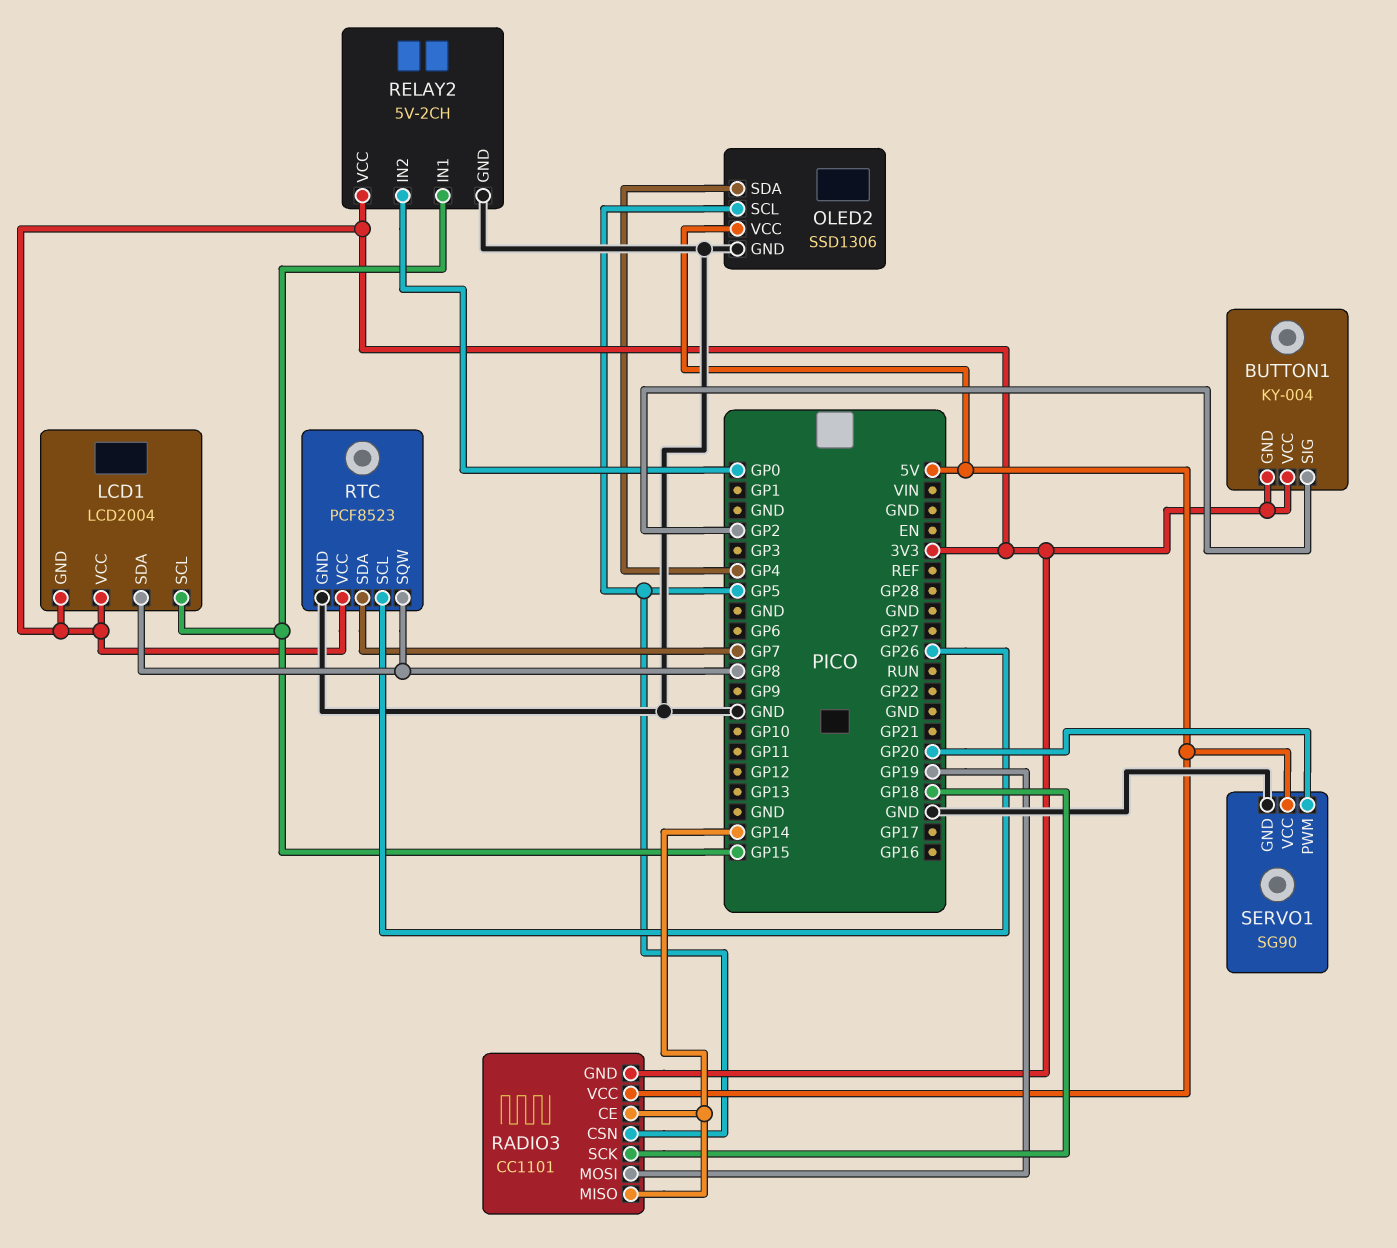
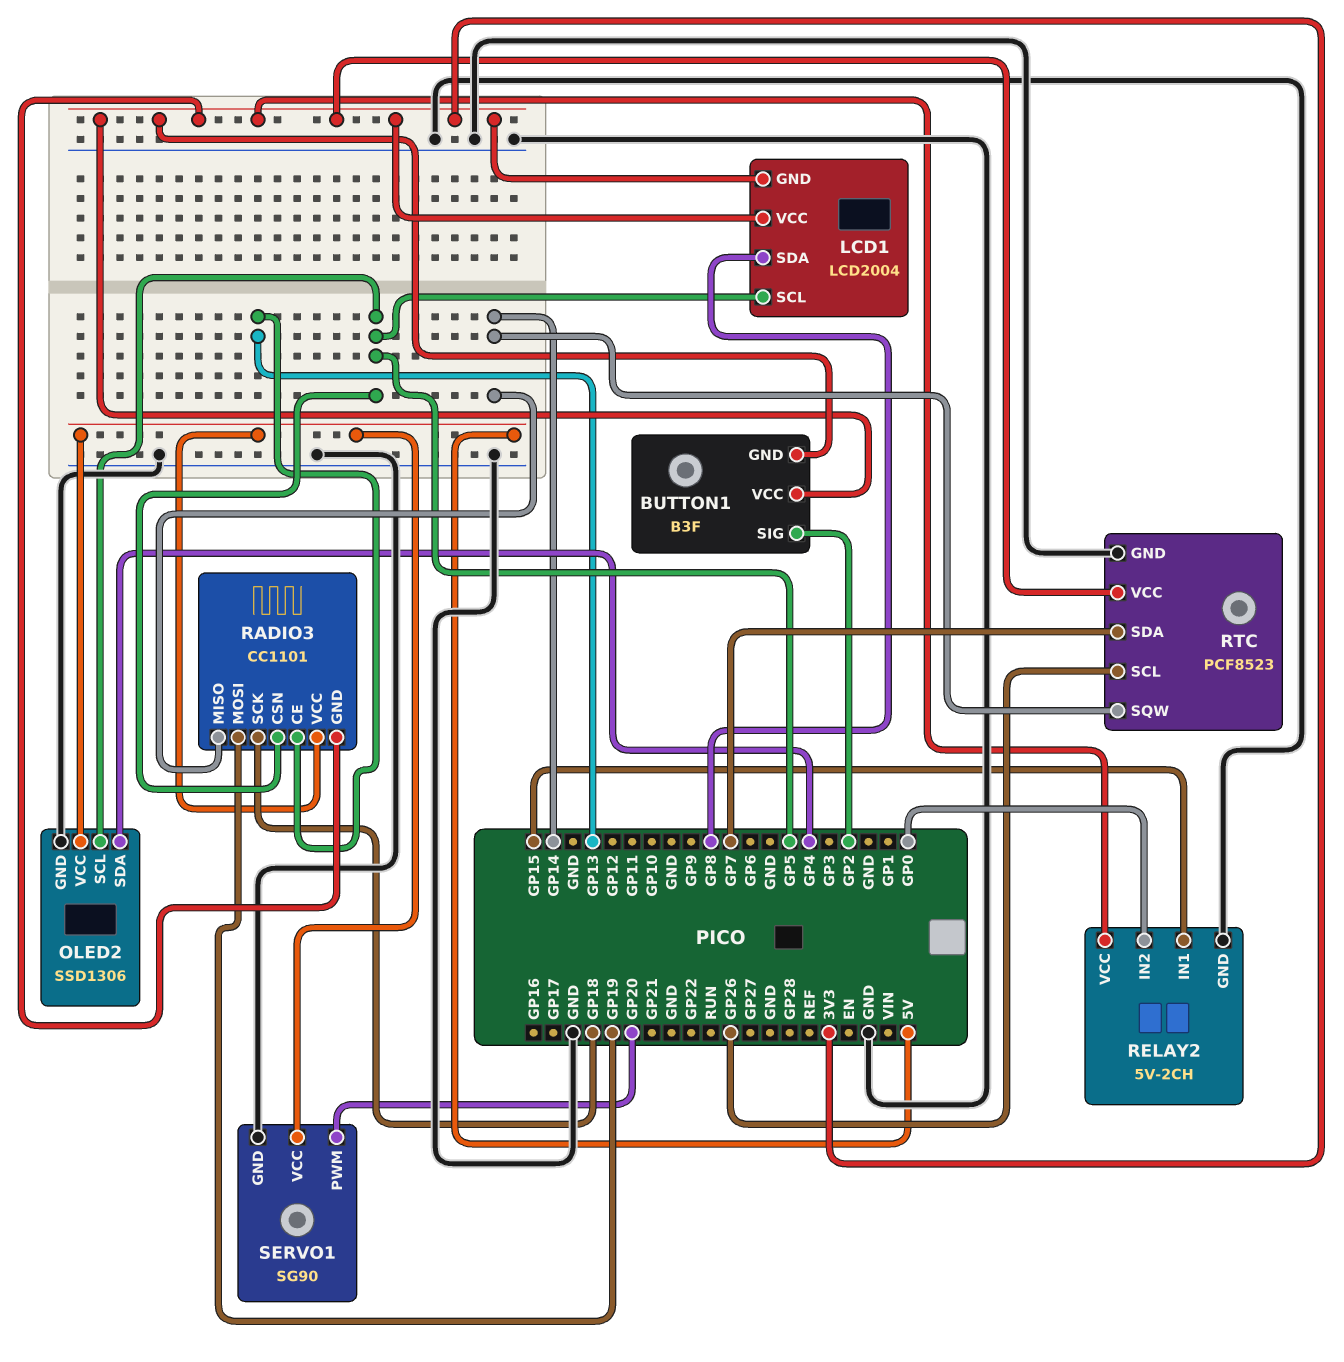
BUTTON1: KY-004 -> B3F
LCD1 pin SCL: GP15 -> GP5
RADIO3 pin CE: GP14 -> GP13
RTC pin SQW: GP8 -> GP14

